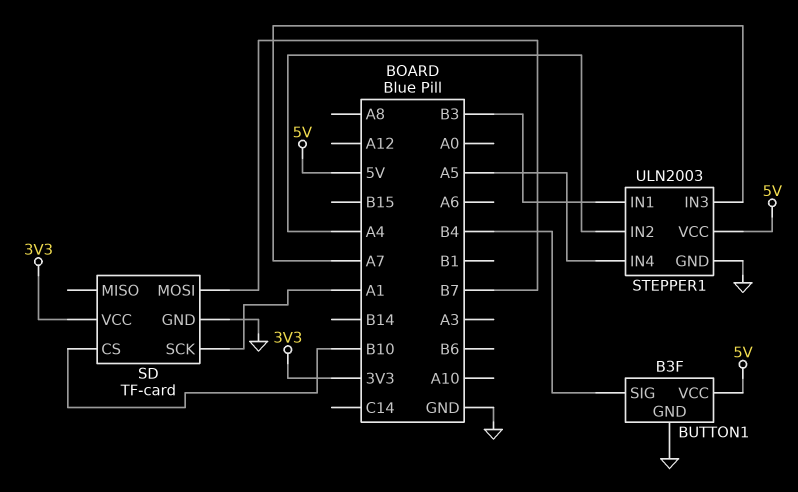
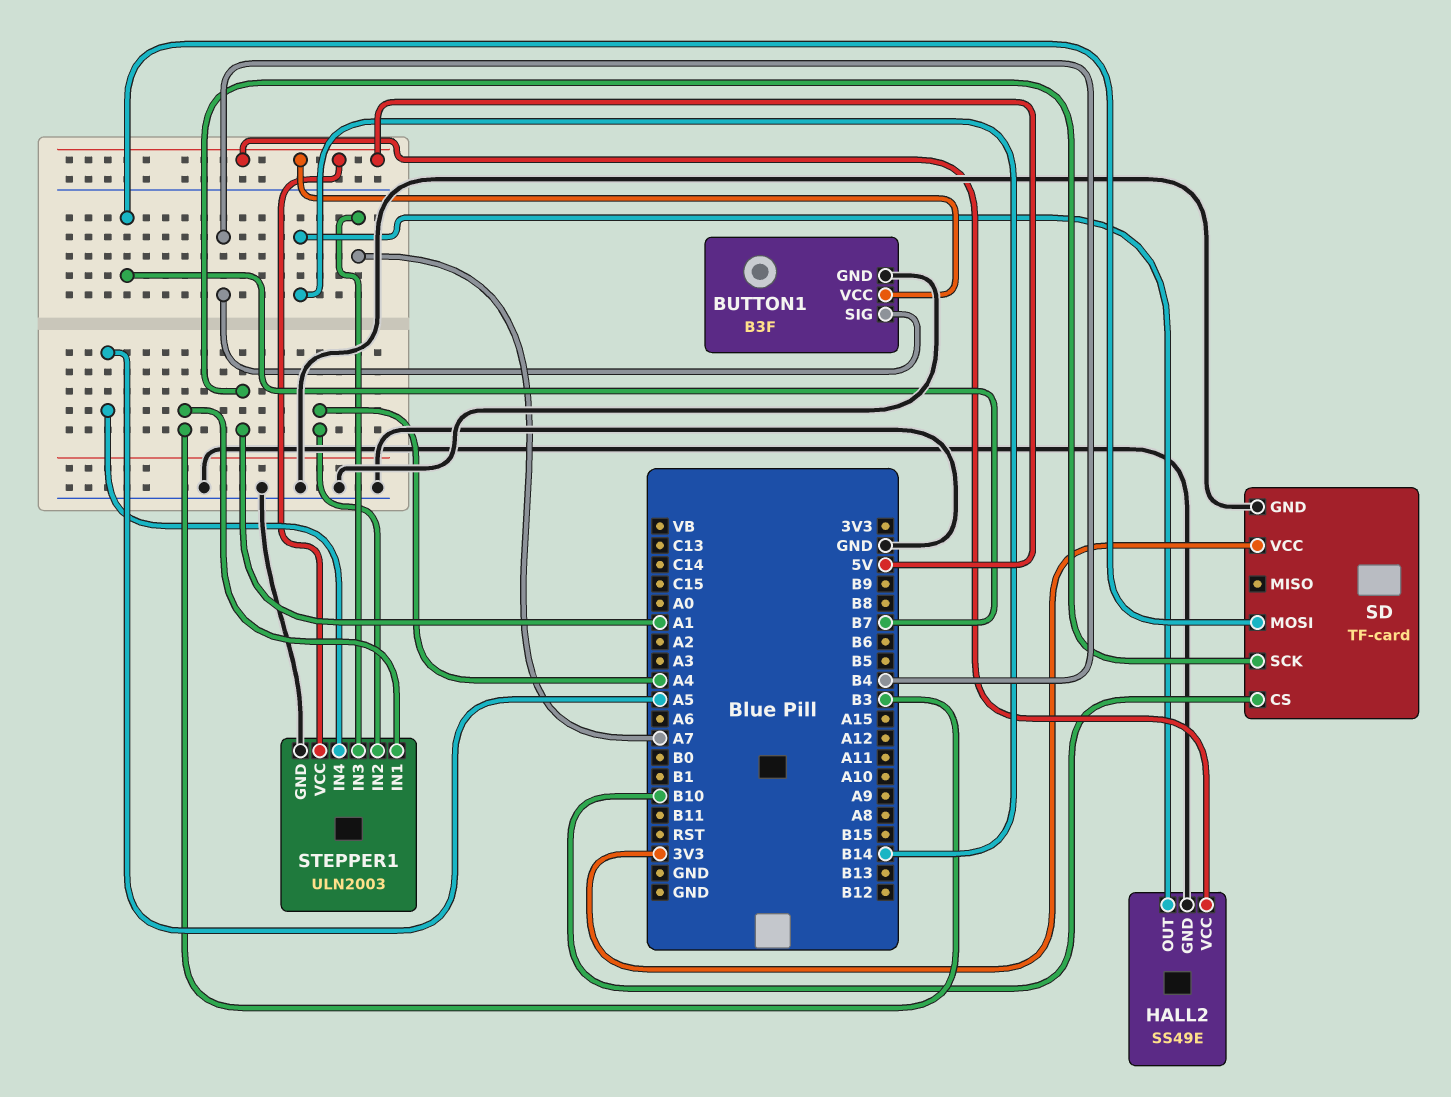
HALL2: none -> SS49E
HALL2 pin GND: none -> GND
HALL2 pin OUT: none -> B14
HALL2 pin VCC: none -> 5V

